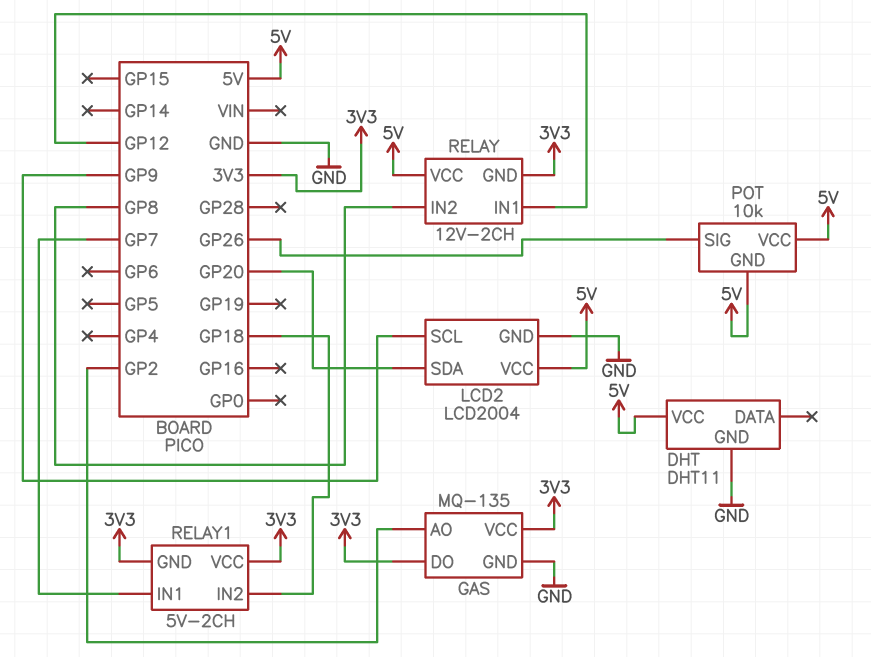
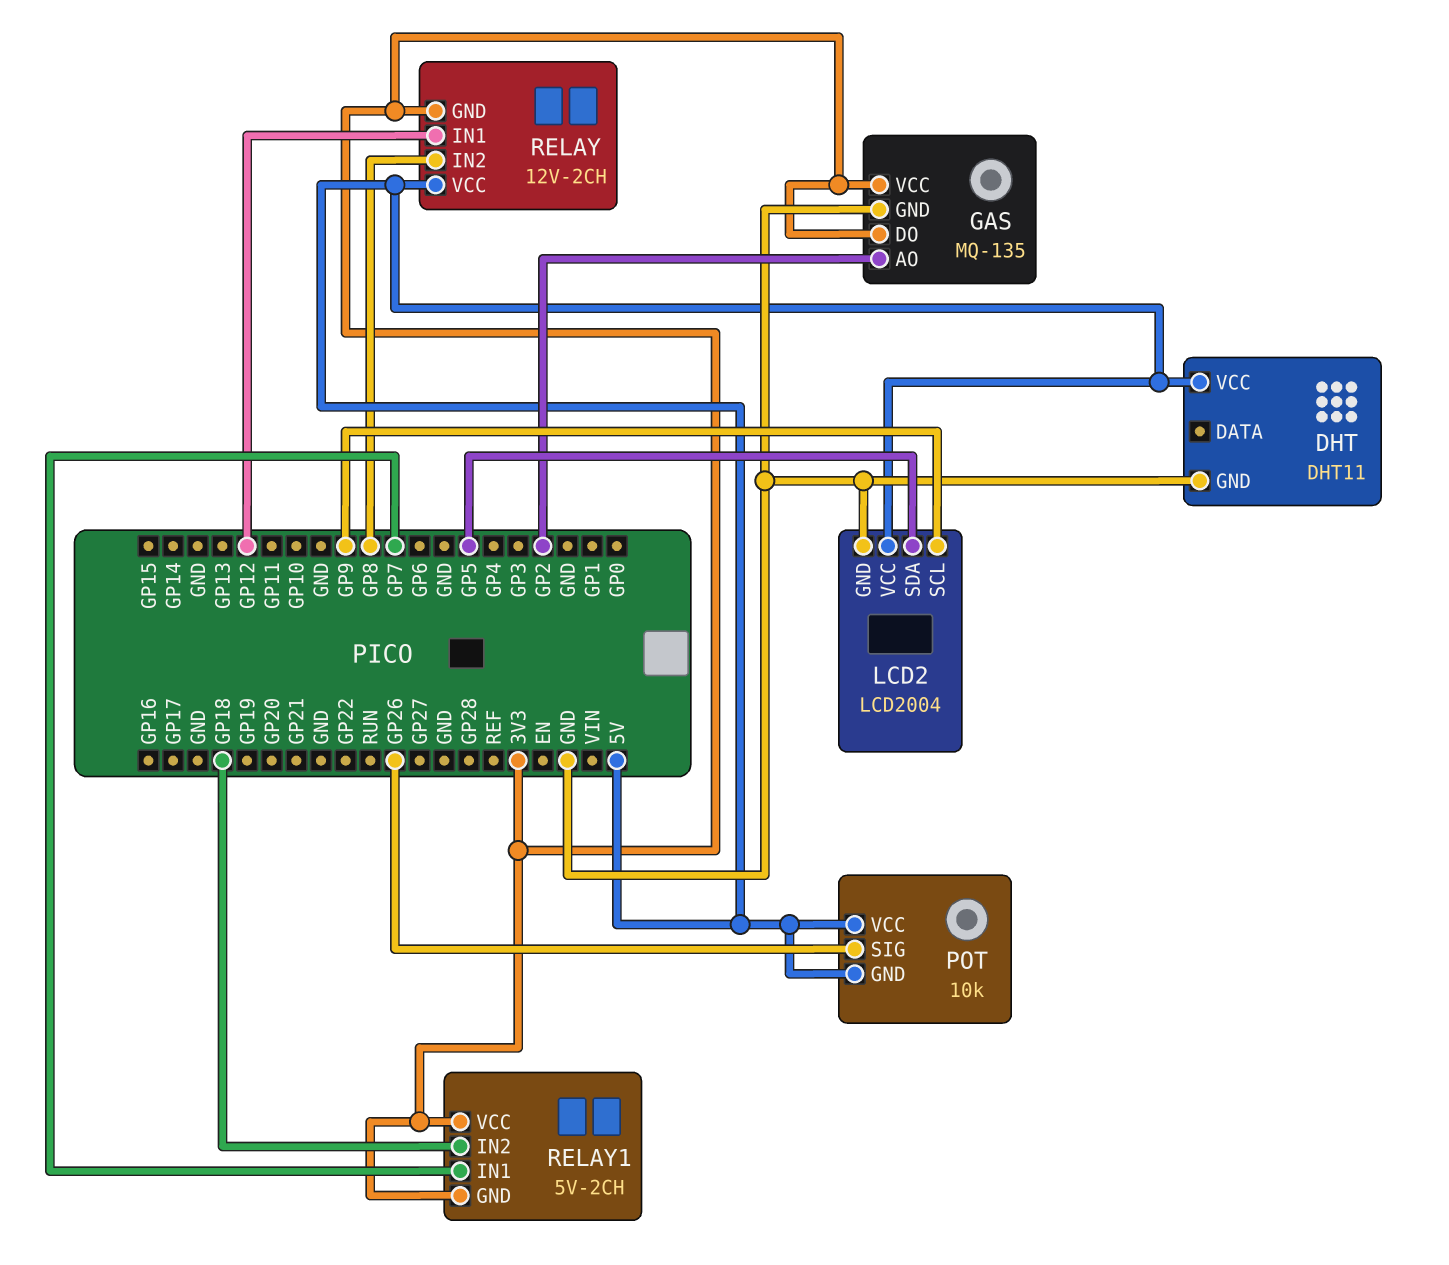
LCD2 pin SDA: GP20 -> GP5

